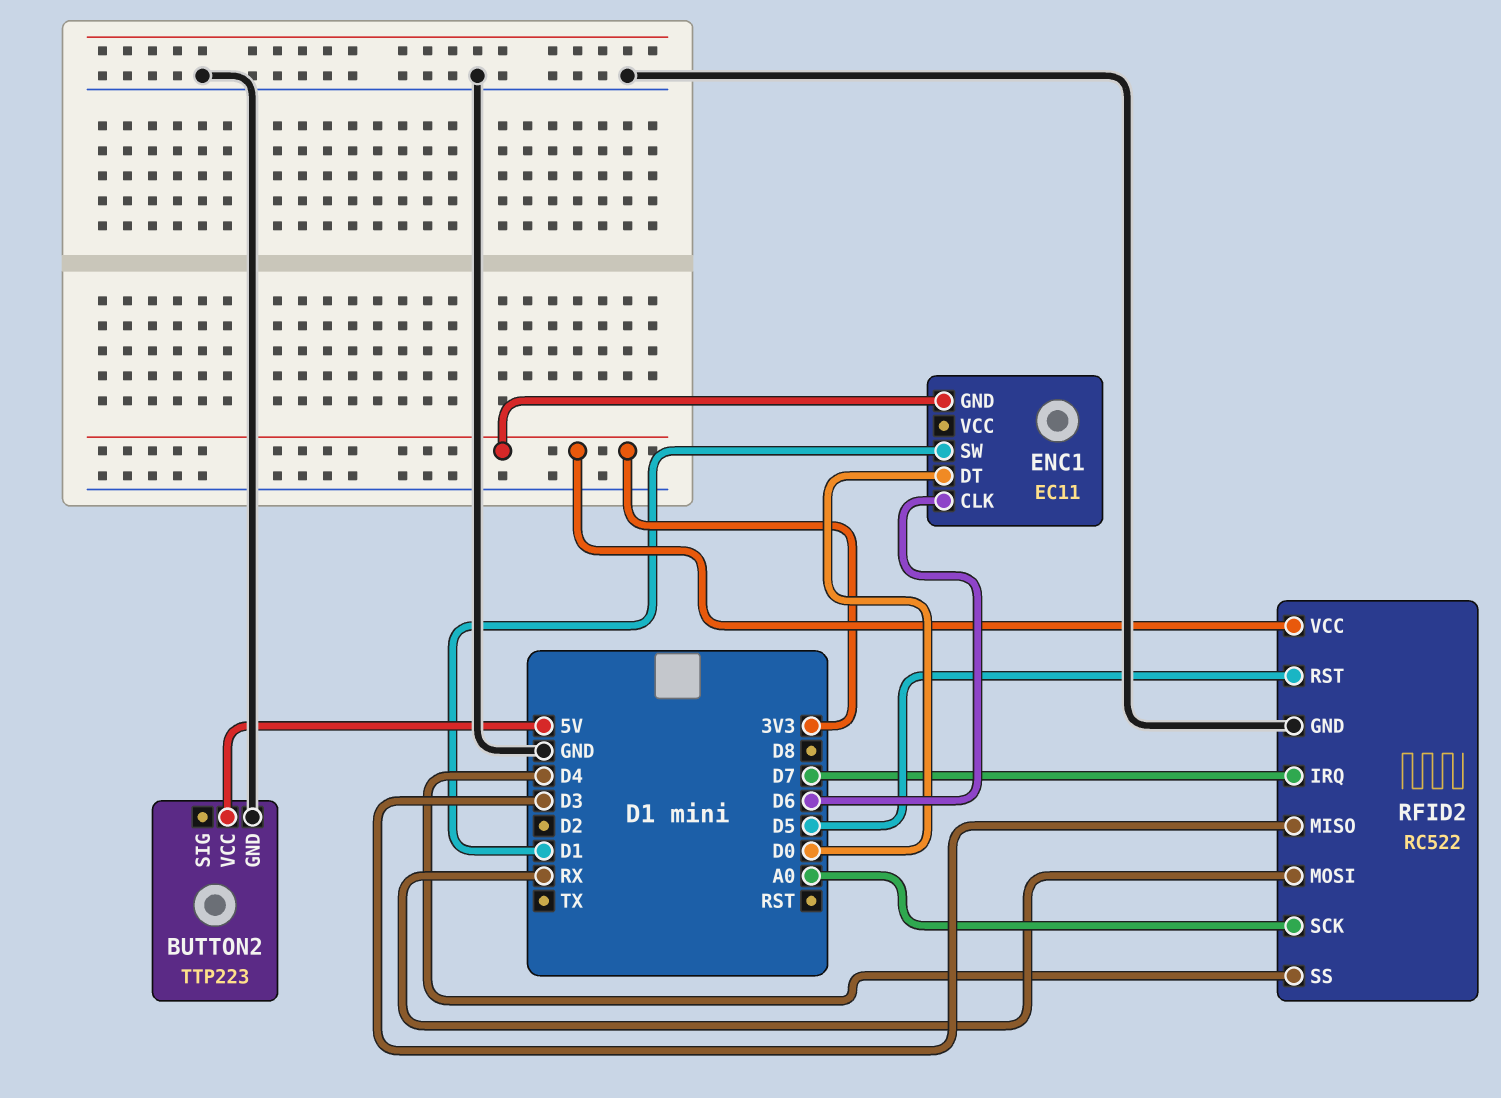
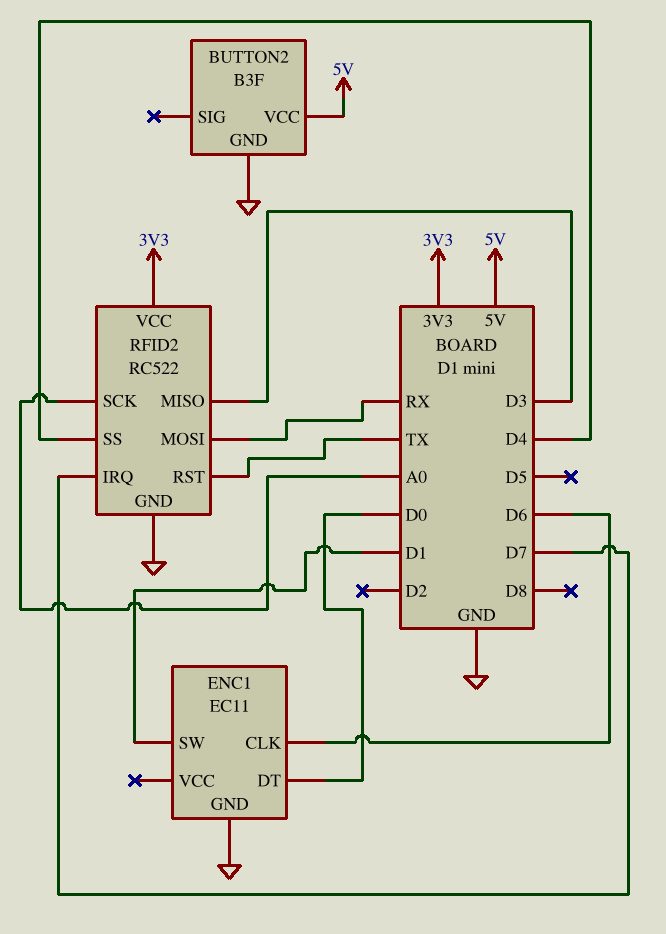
BUTTON2: TTP223 -> B3F
ENC1 pin GND: 3V3 -> GND
RFID2 pin RST: D5 -> TX

